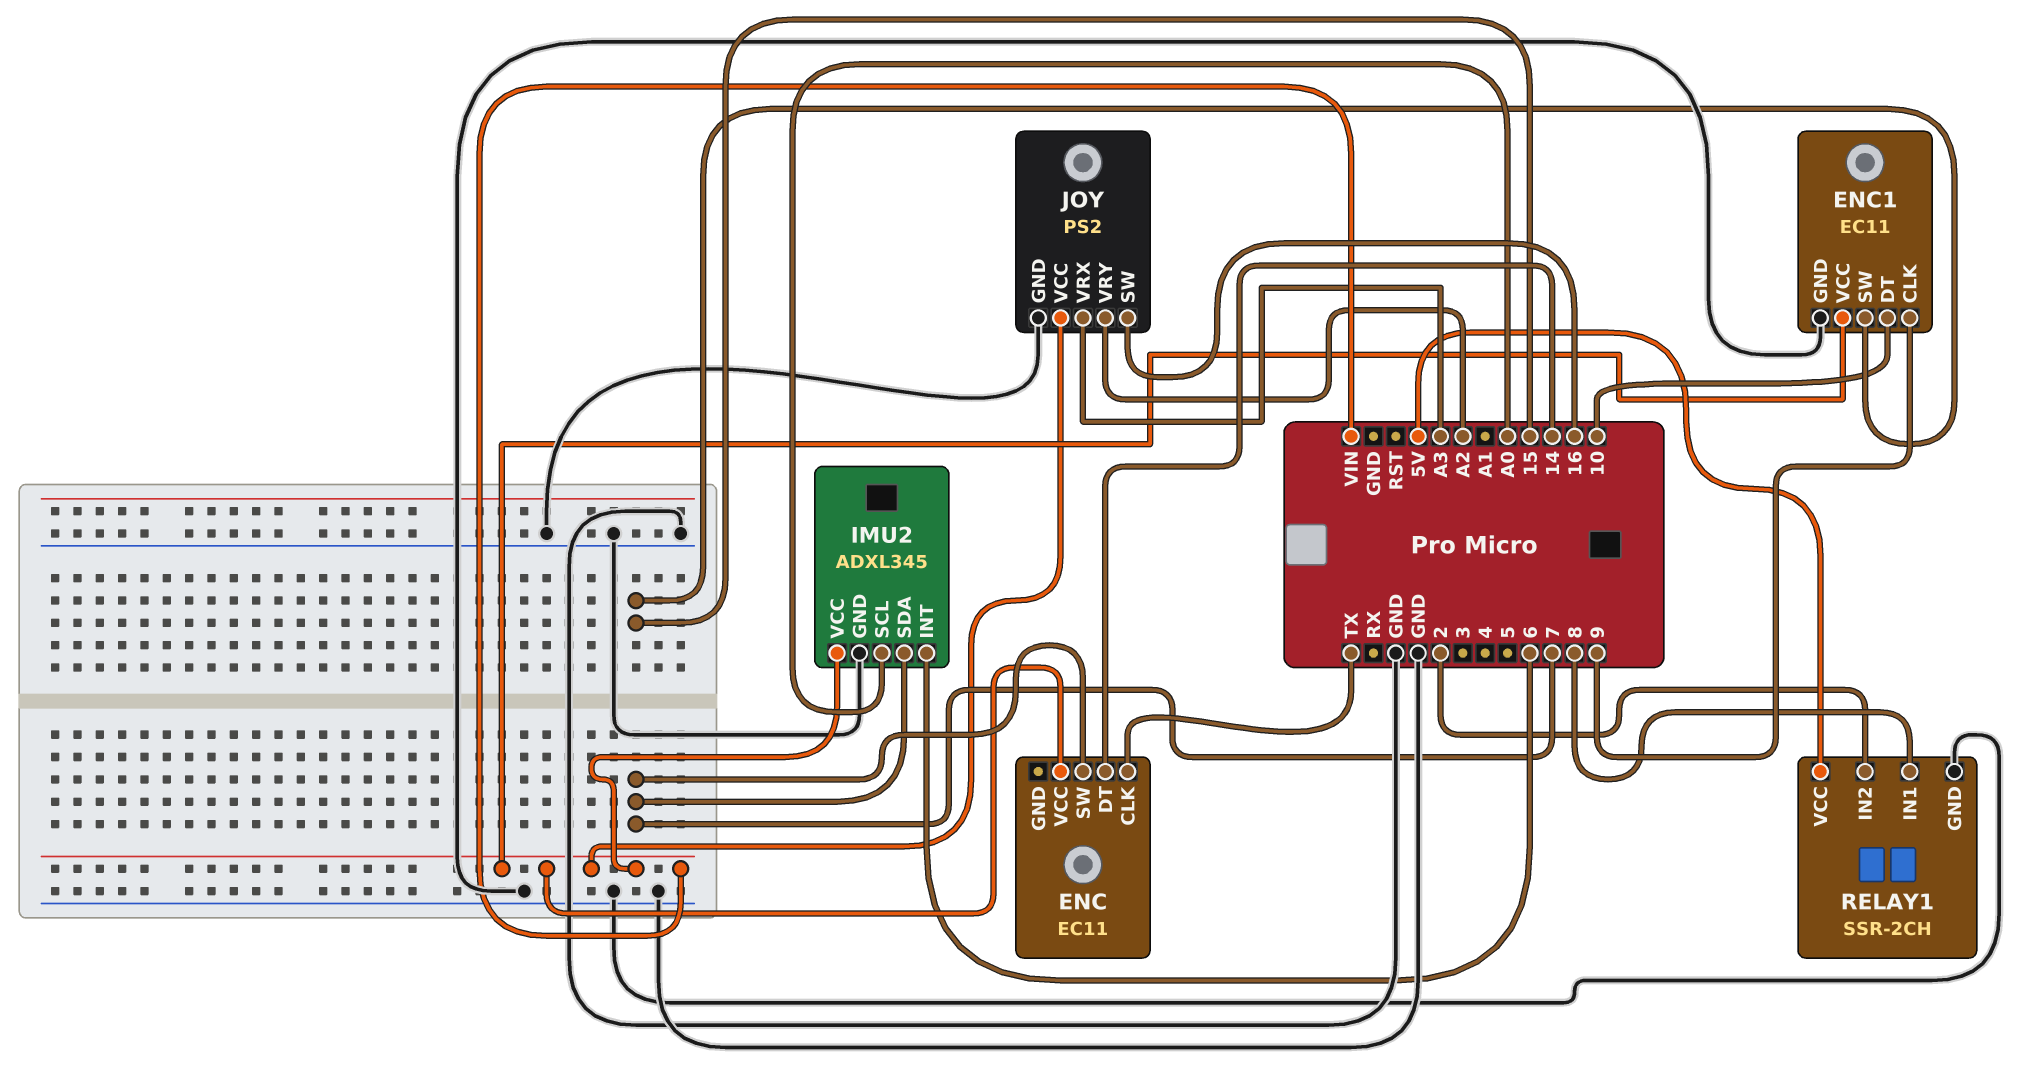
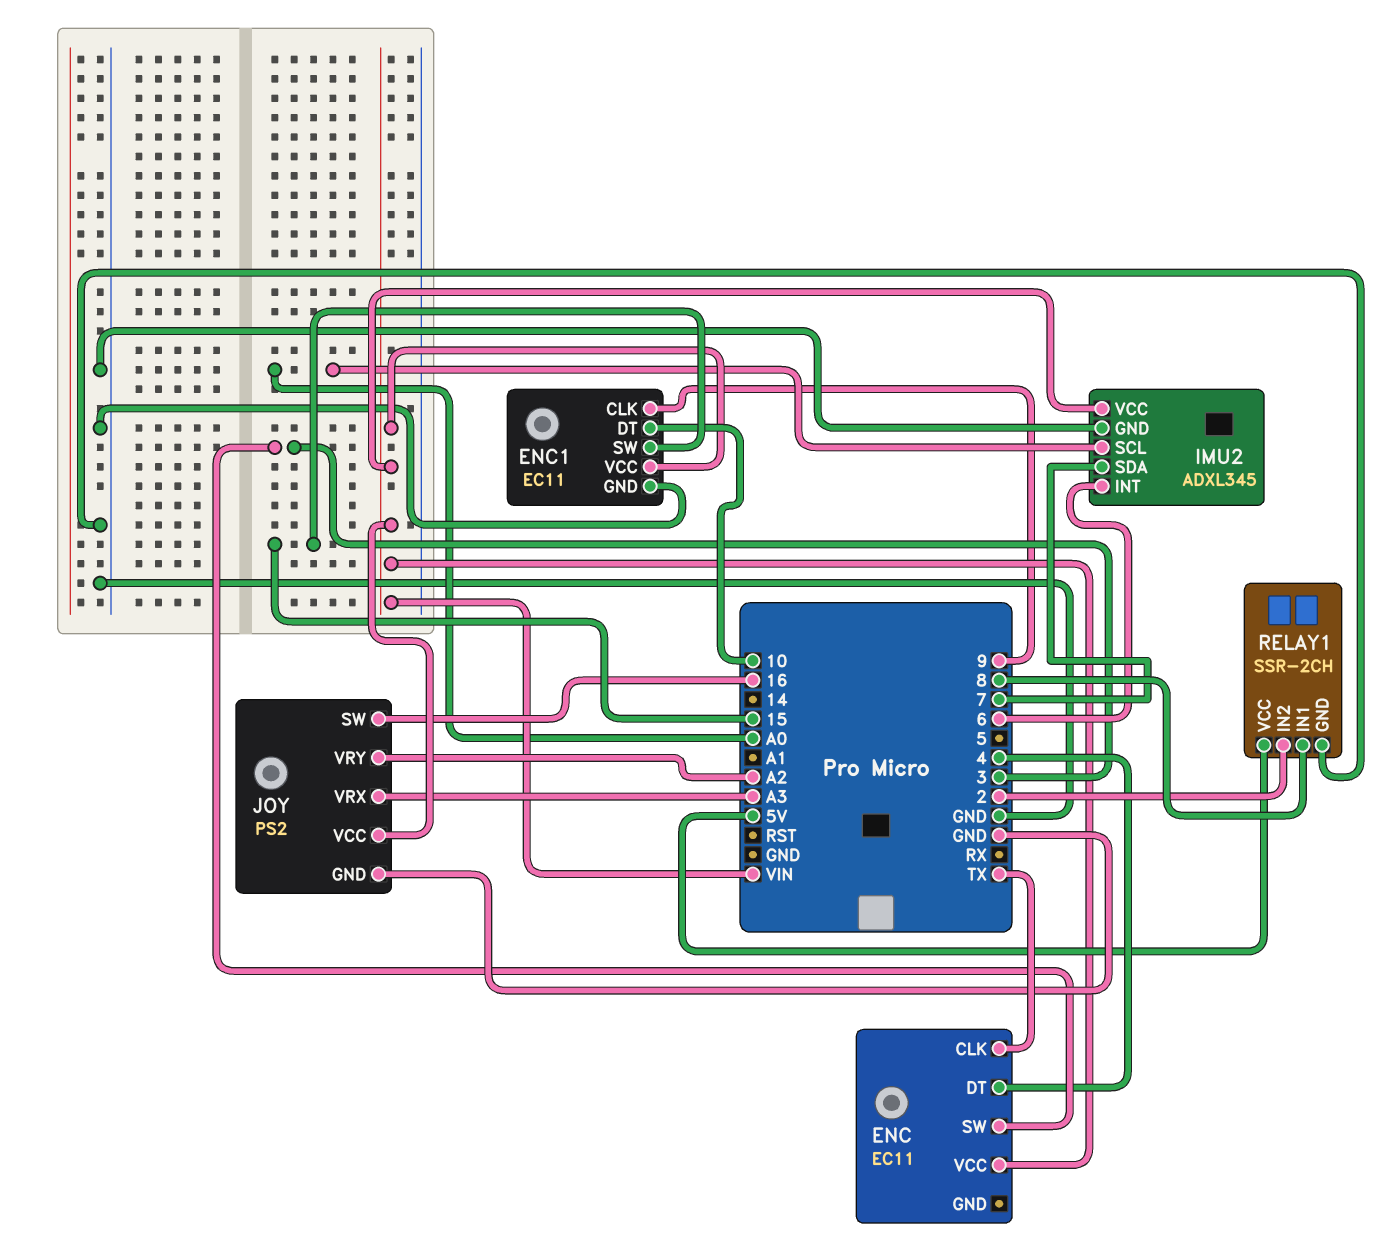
ENC pin DT: 14 -> 4
ENC pin SW: 7 -> 3

